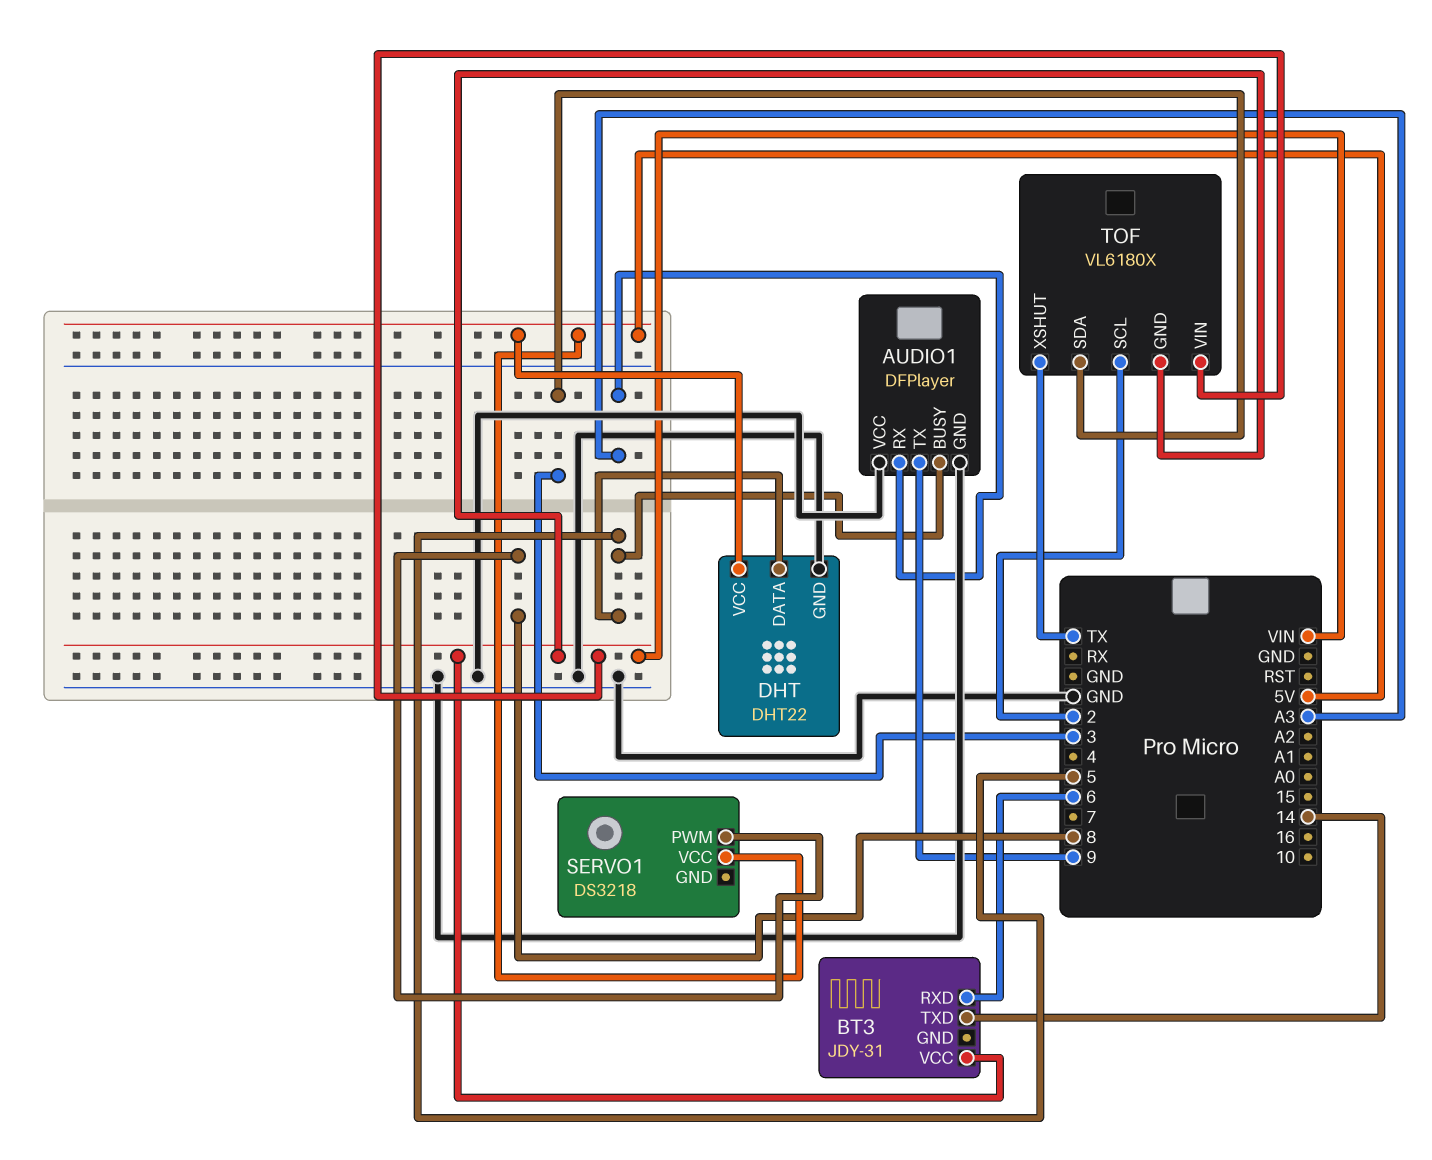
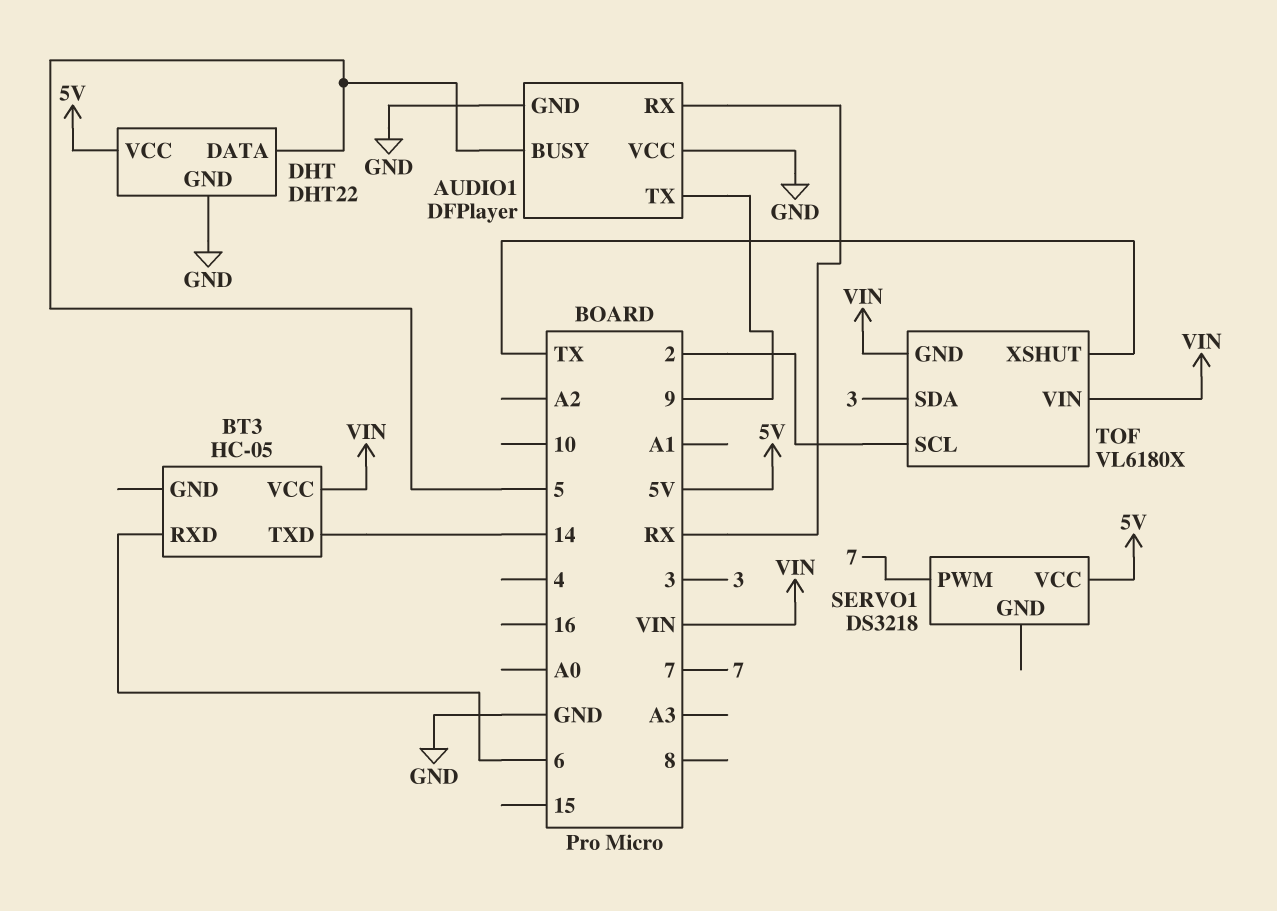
AUDIO1 pin RX: A3 -> RX
BT3: JDY-31 -> HC-05
SERVO1 pin PWM: 8 -> 7

